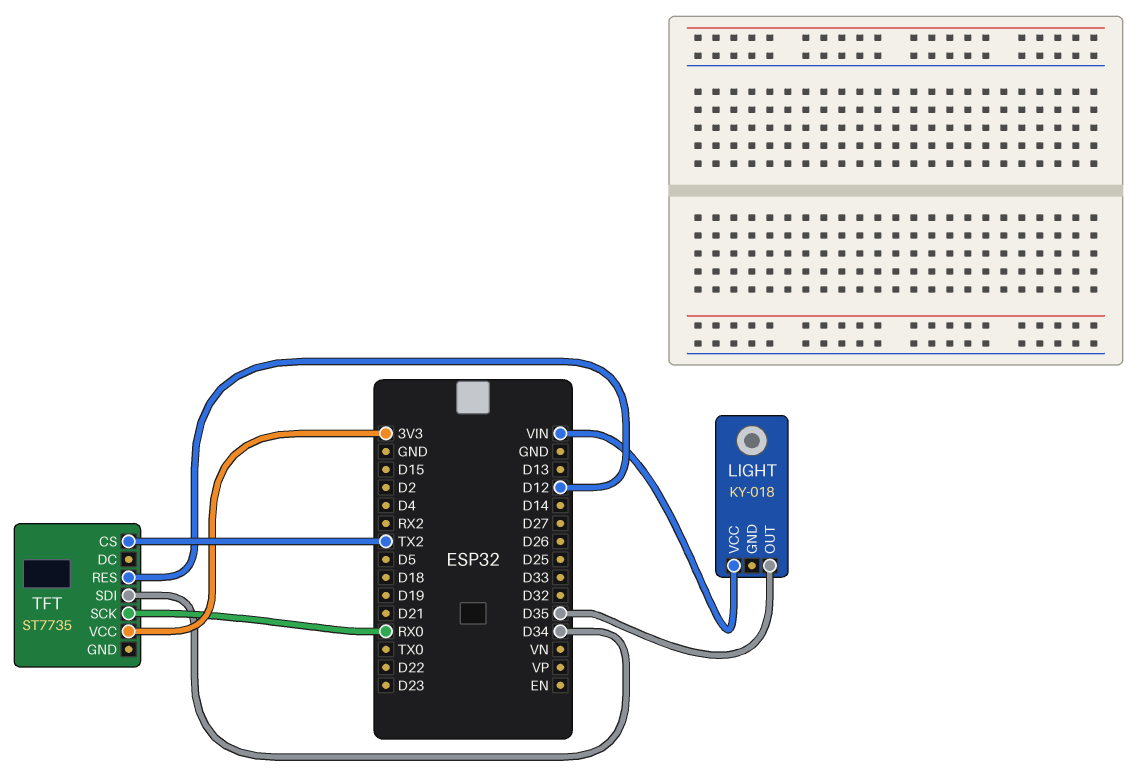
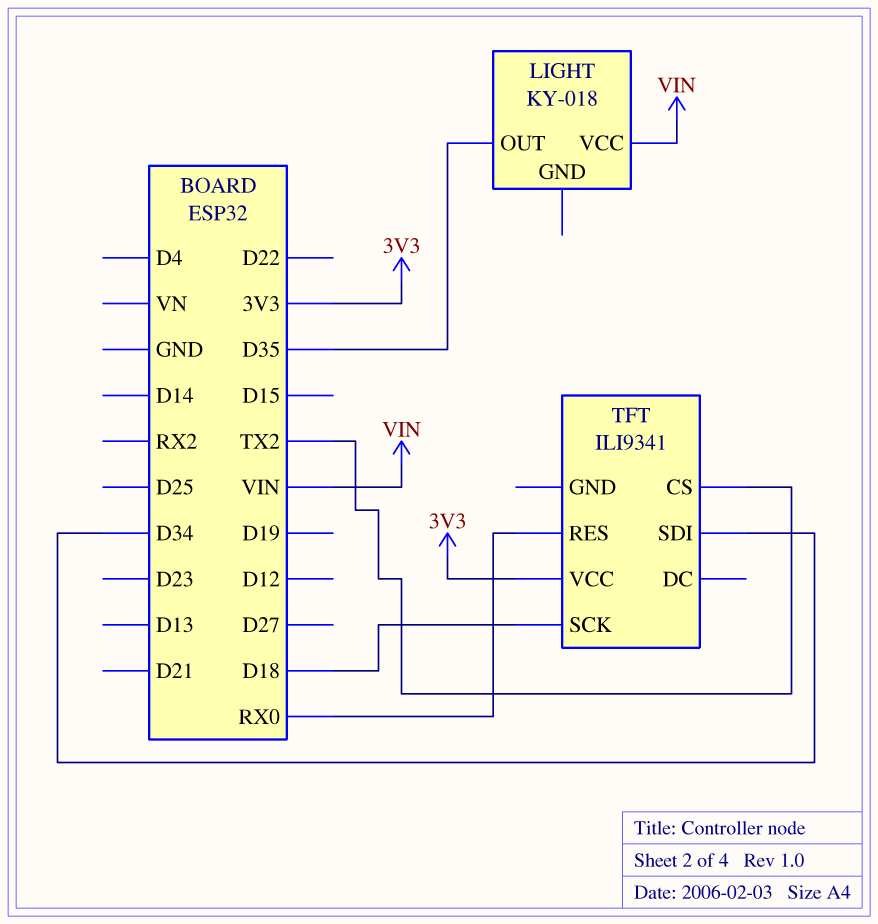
TFT: ST7735 -> ILI9341
TFT pin RES: D12 -> RX0
TFT pin SCK: RX0 -> D18

